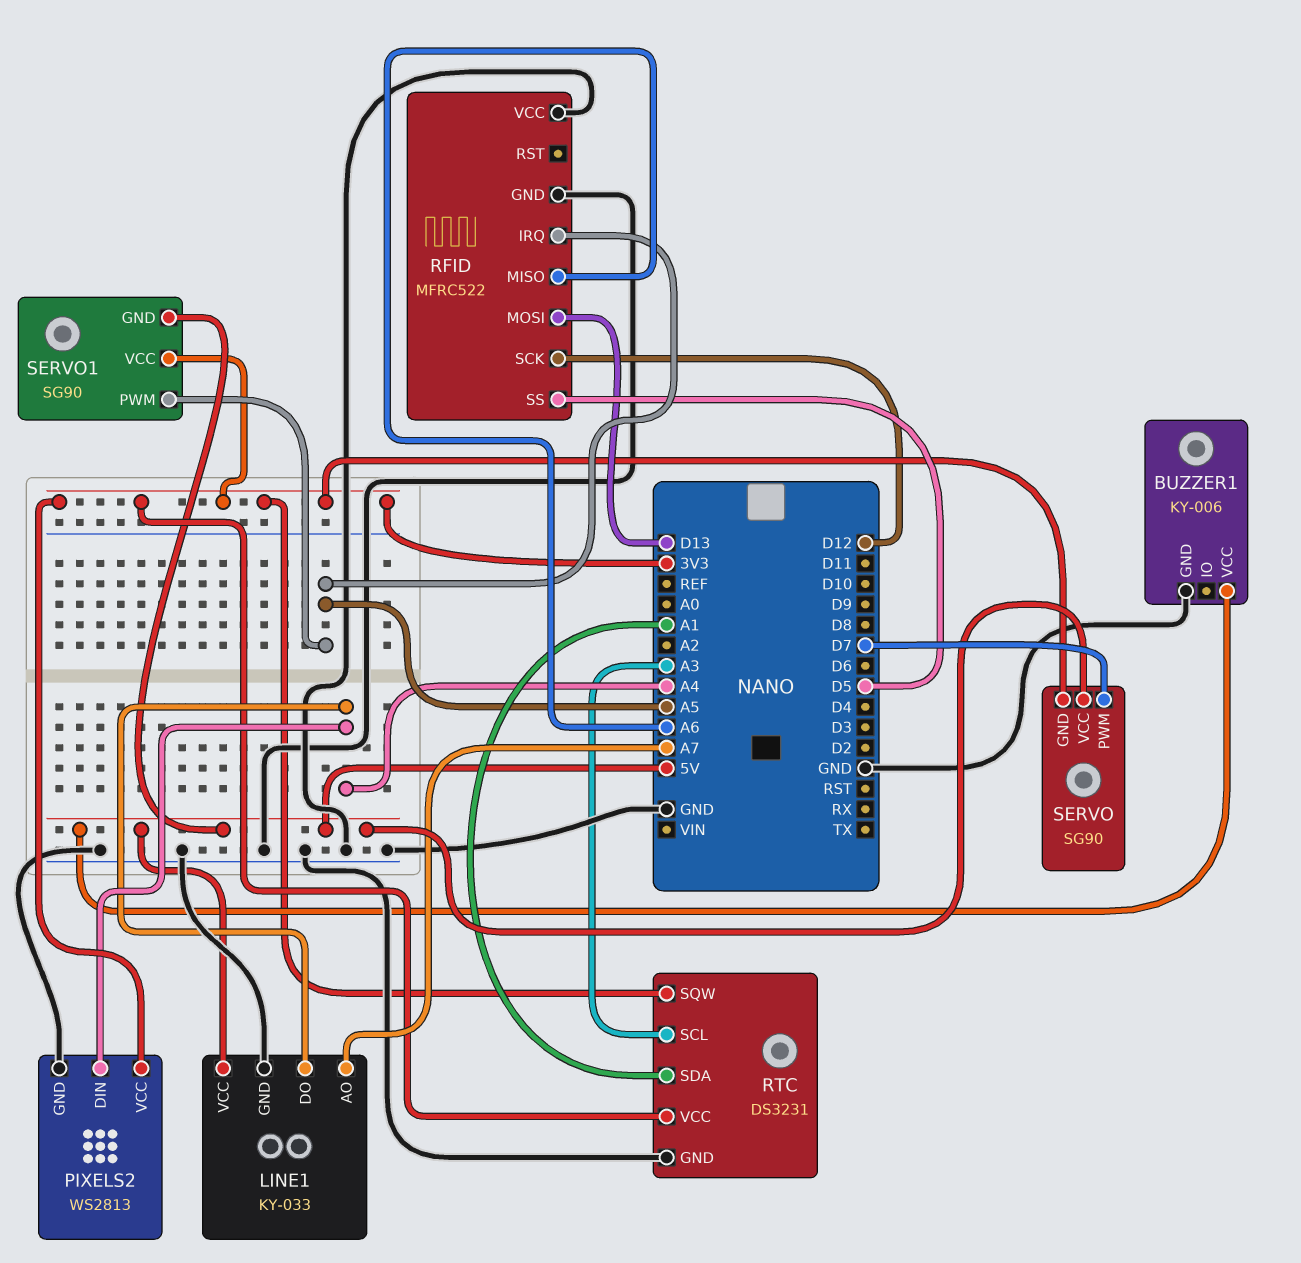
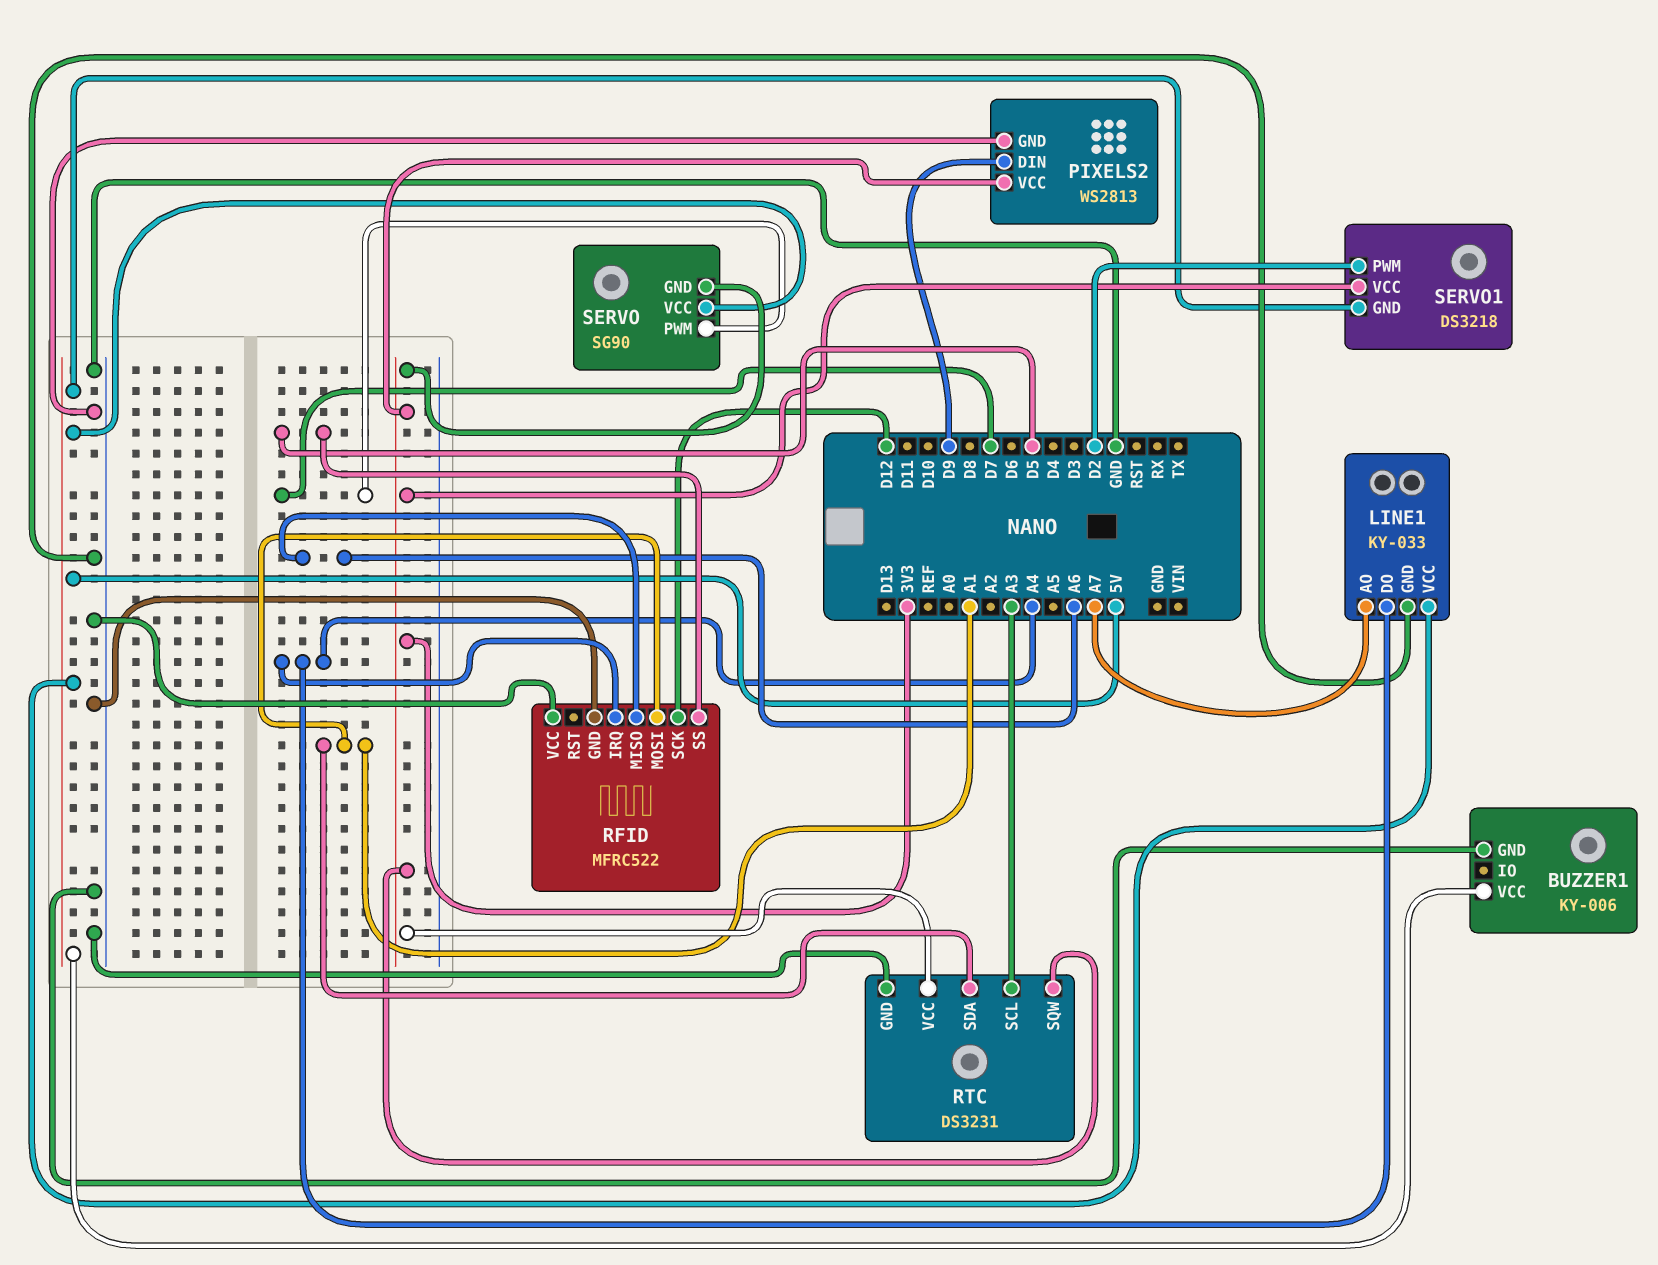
PIXELS2 pin DIN: A4 -> D9
RFID pin IRQ: A5 -> A4
RFID pin MOSI: D13 -> A1
SERVO1: SG90 -> DS3218
SERVO1 pin PWM: A5 -> D2

